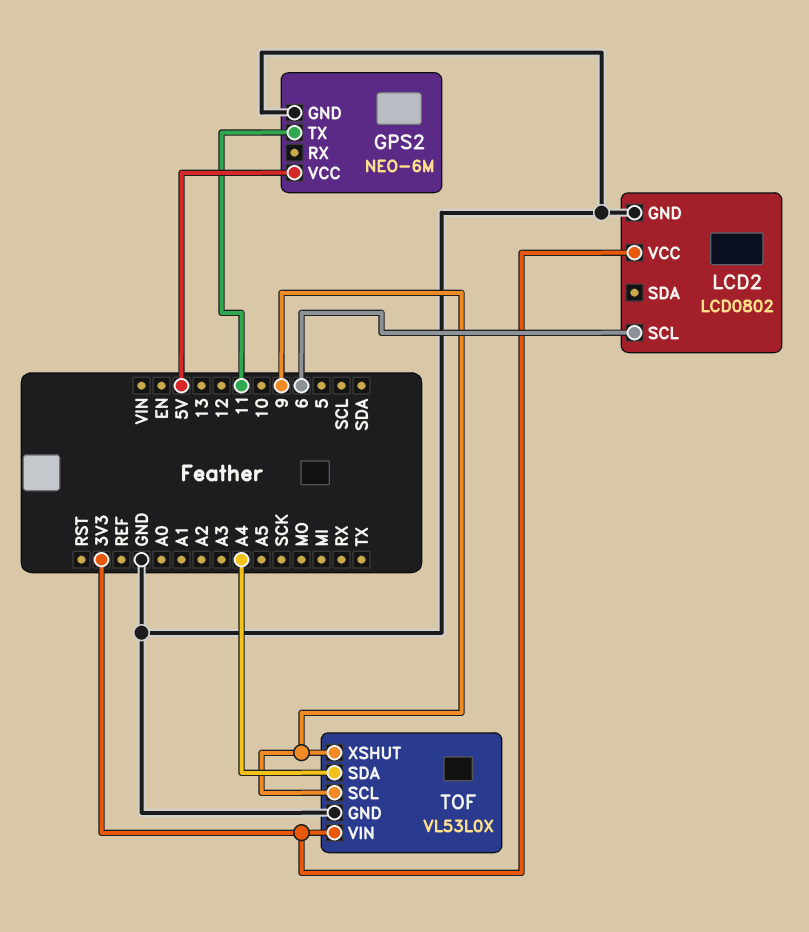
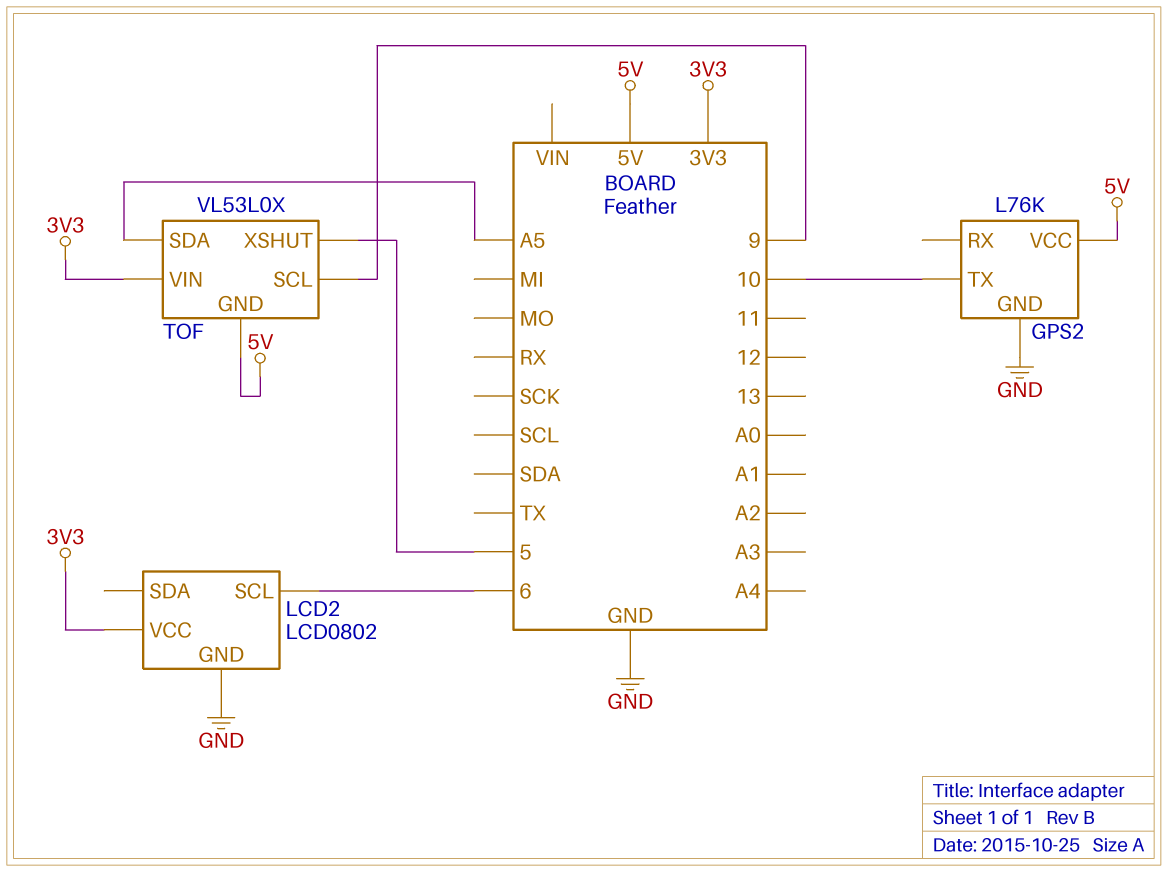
GPS2: NEO-6M -> L76K
GPS2 pin TX: 11 -> 10
TOF pin GND: GND -> 5V
TOF pin SDA: A4 -> A5
TOF pin XSHUT: 9 -> 5

